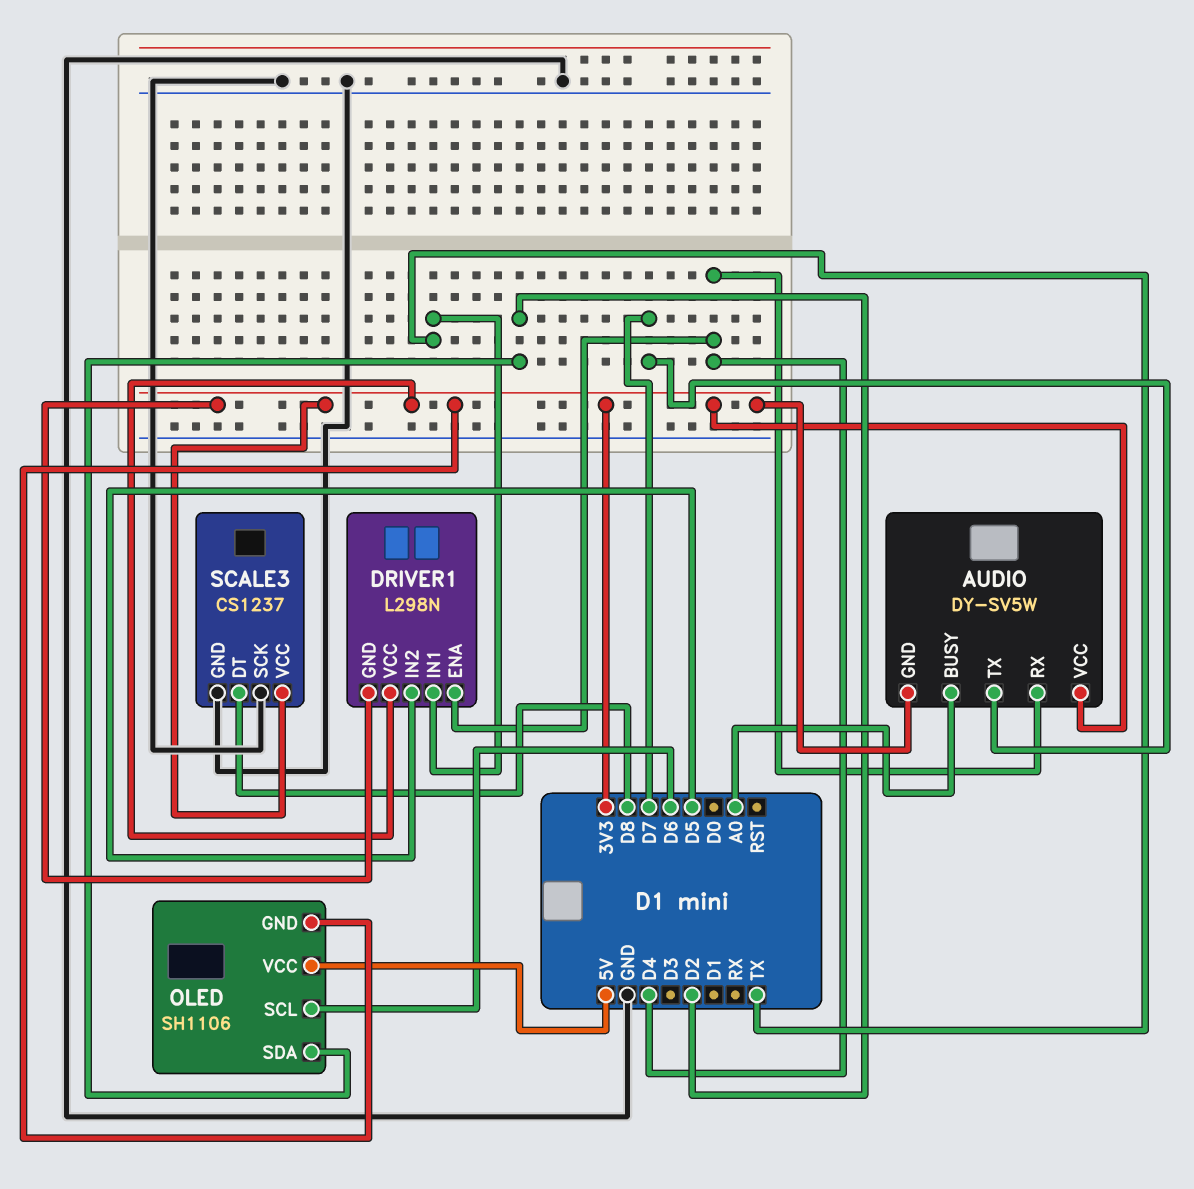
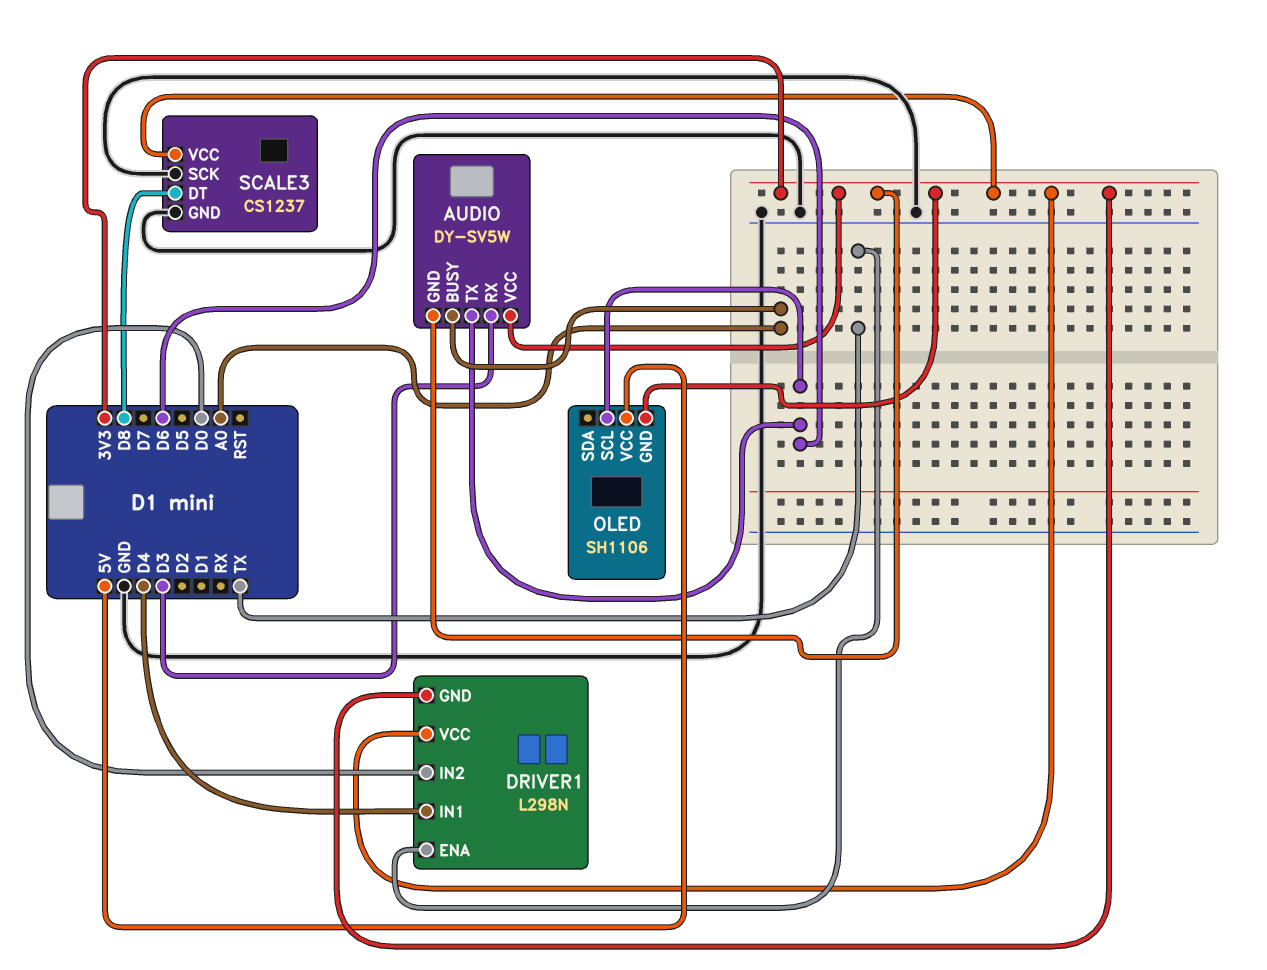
AUDIO pin RX: D4 -> D3
AUDIO pin TX: D7 -> D6
DRIVER1 pin ENA: D4 -> TX
DRIVER1 pin IN1: TX -> D4
DRIVER1 pin IN2: D5 -> D0
OLED pin SDA: D2 -> none

